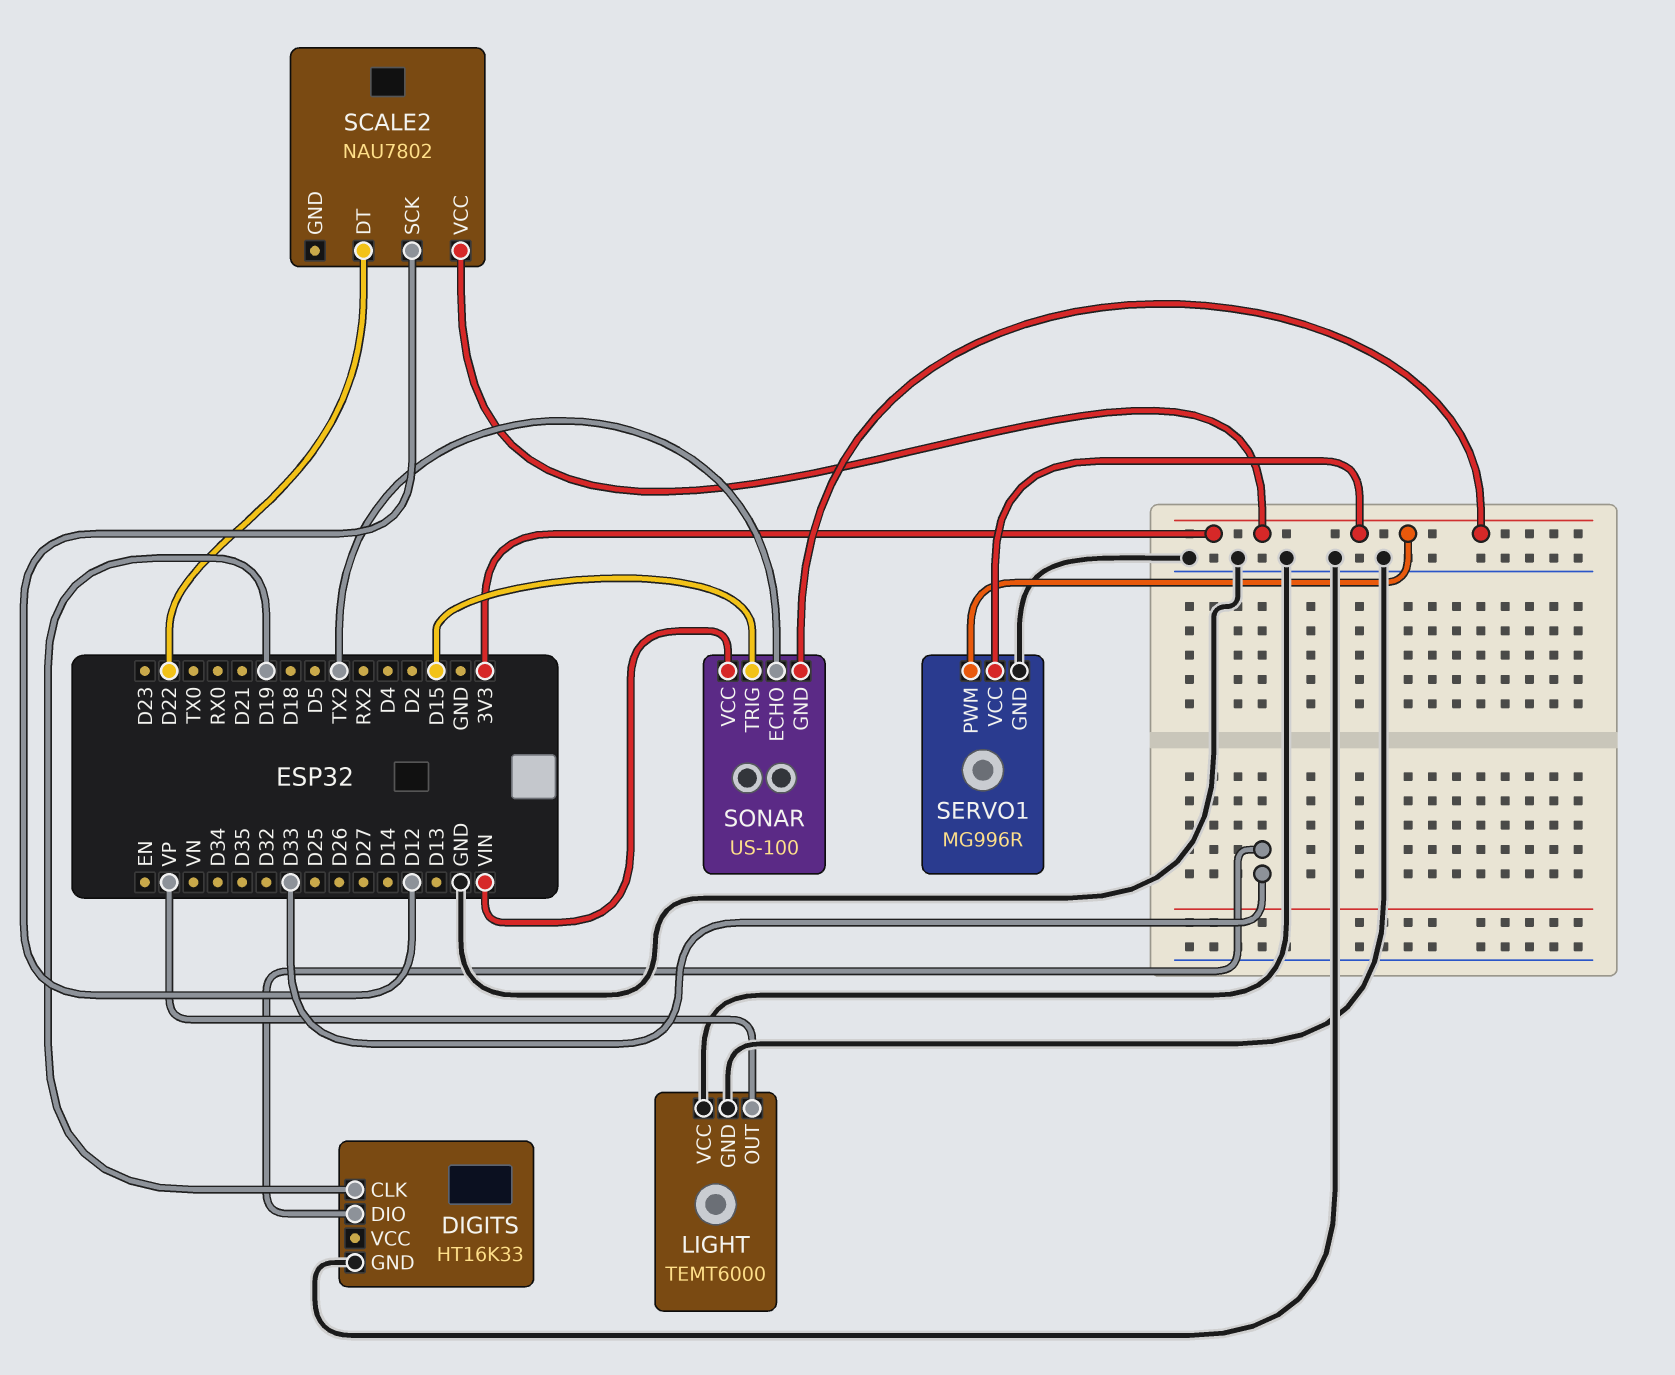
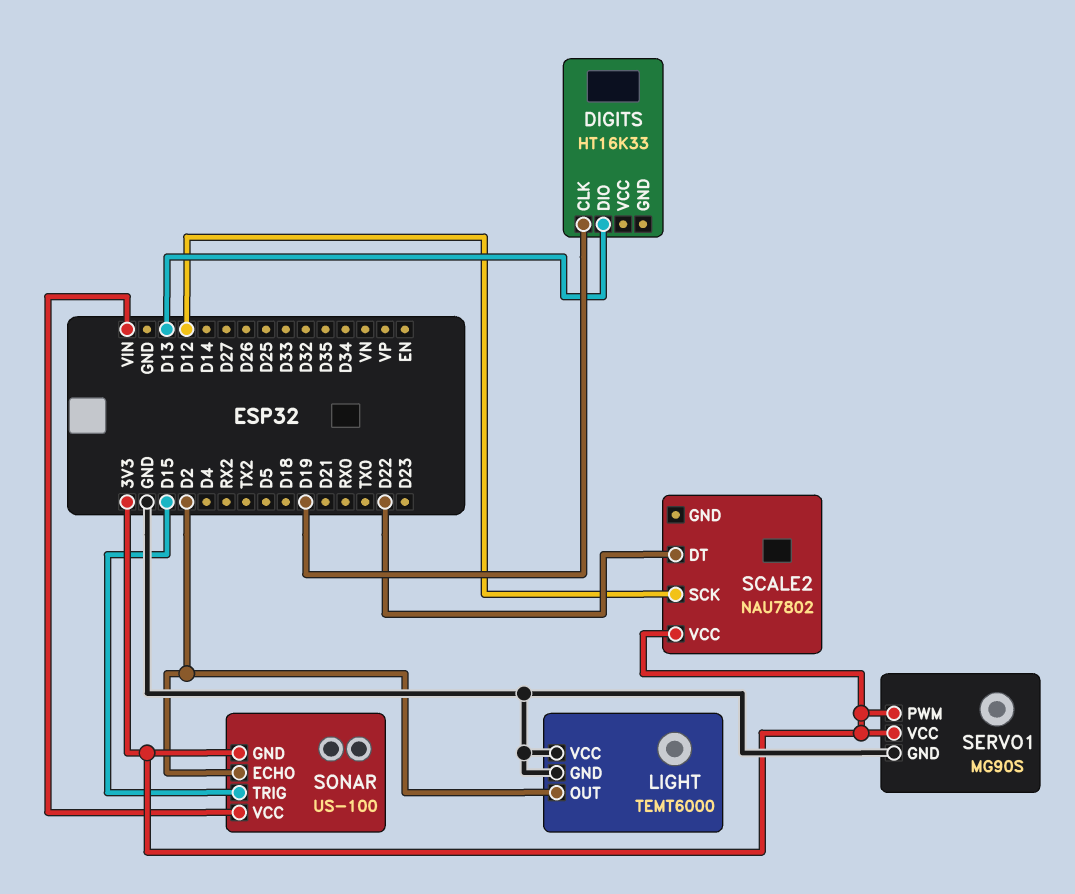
DIGITS pin DIO: D33 -> D13
DIGITS pin GND: GND -> none
LIGHT pin OUT: VP -> D2
SERVO1: MG996R -> MG90S
SONAR pin ECHO: TX2 -> D2

